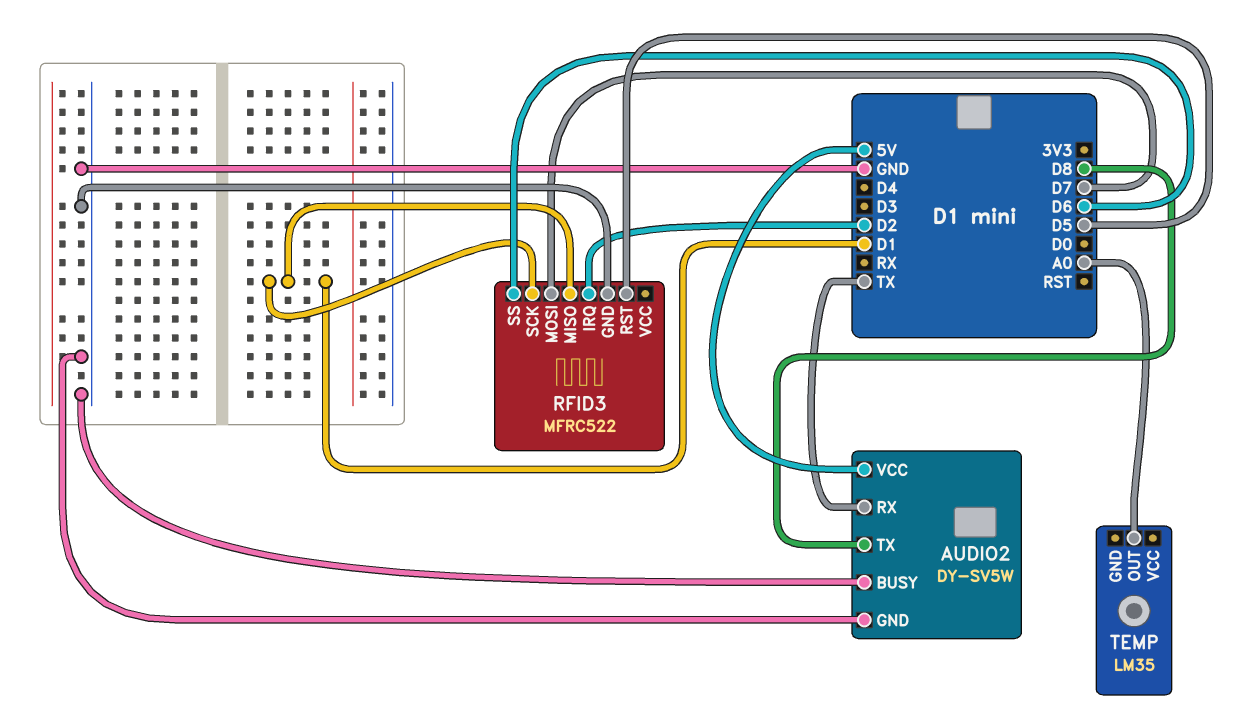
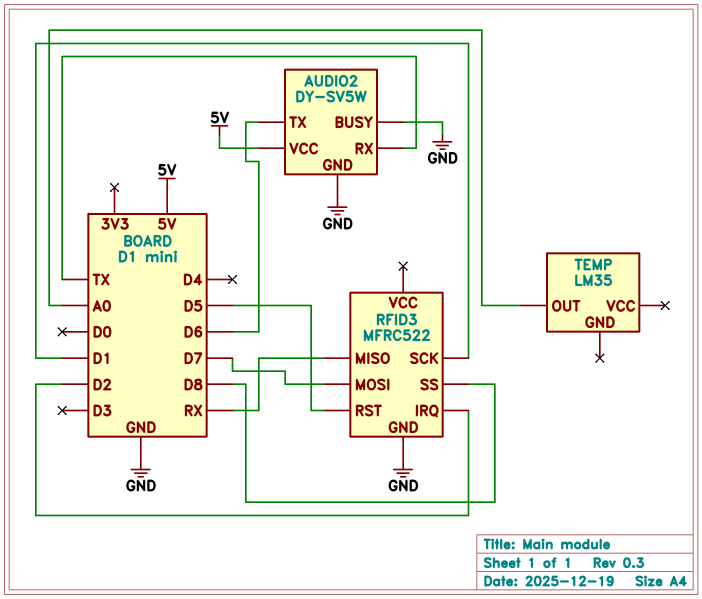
AUDIO2 pin TX: D8 -> D6
RFID3 pin MISO: D1 -> RX
RFID3 pin SS: D6 -> D8

